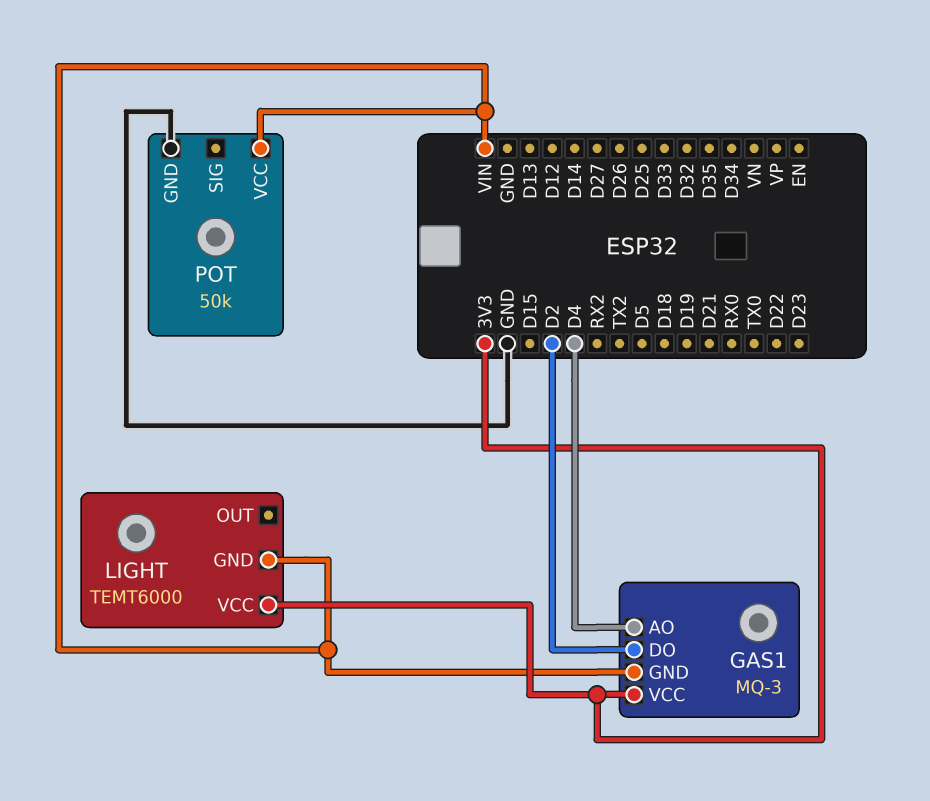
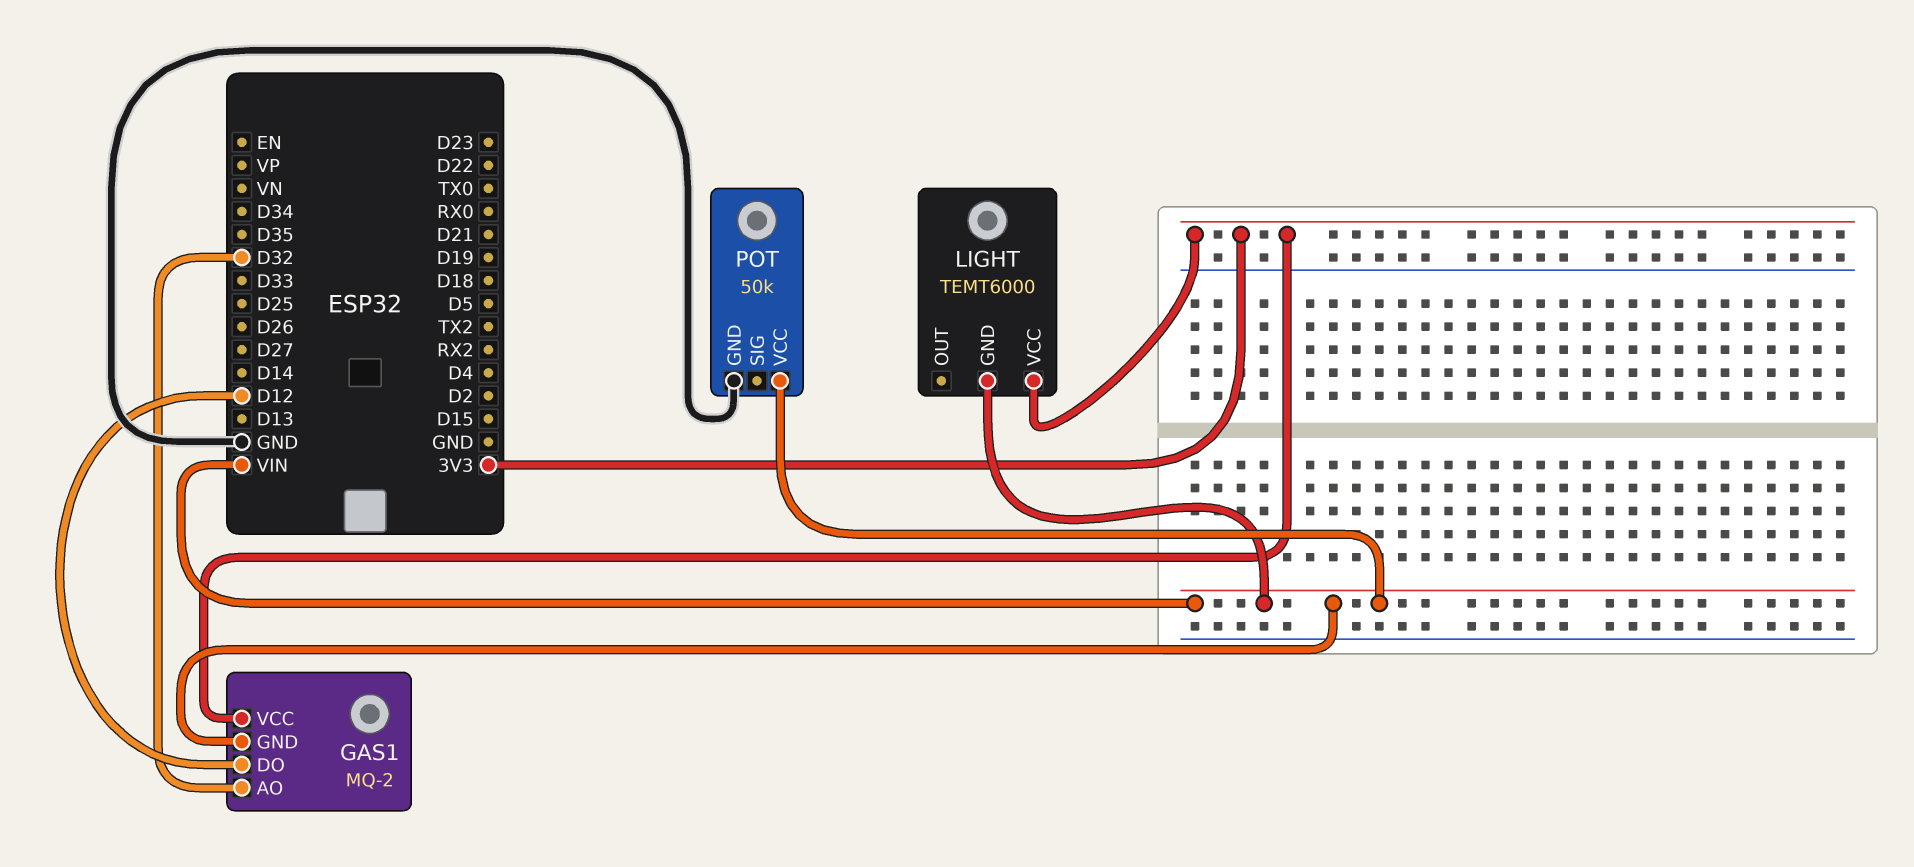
GAS1: MQ-3 -> MQ-2
GAS1 pin AO: D4 -> D32
GAS1 pin DO: D2 -> D12

